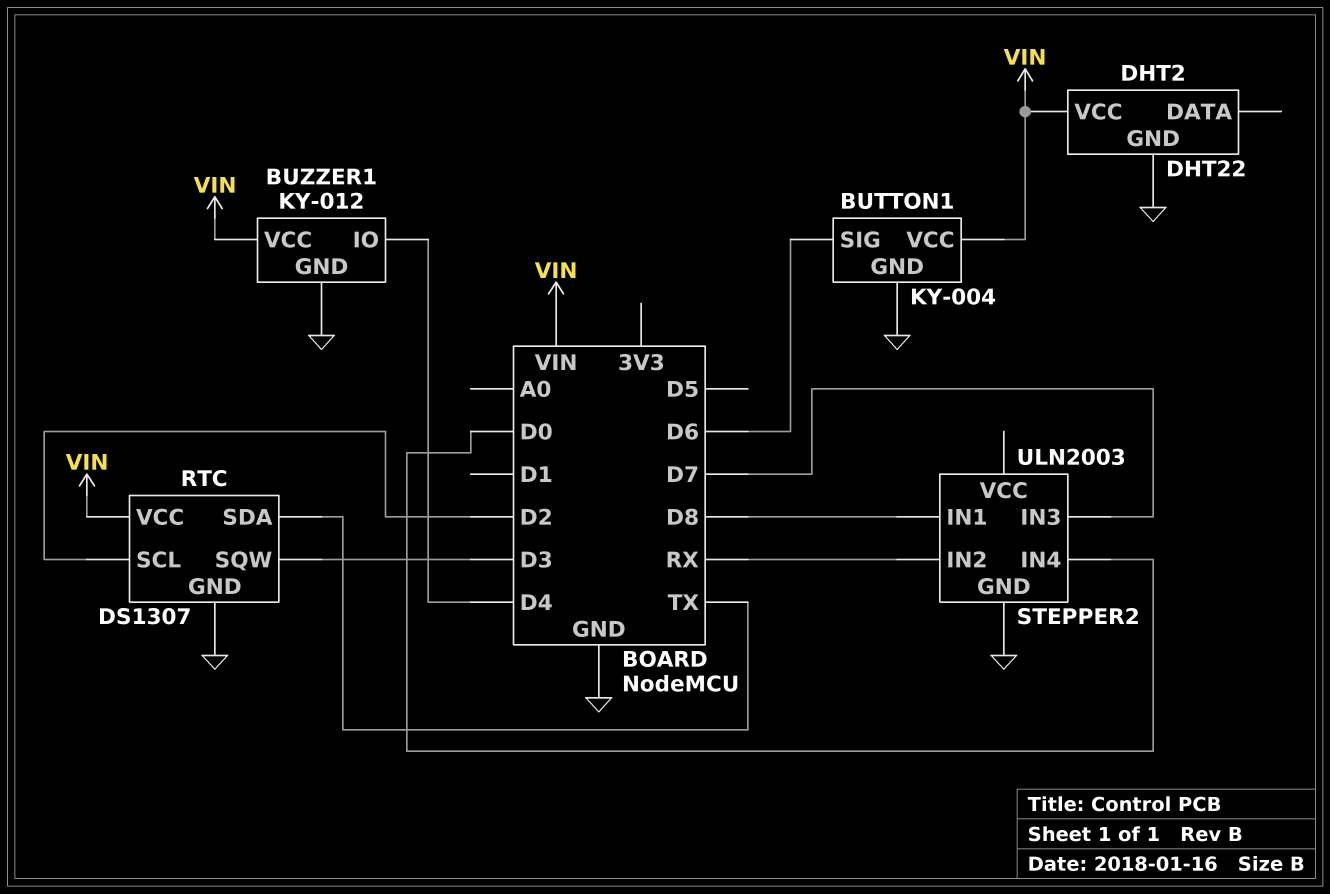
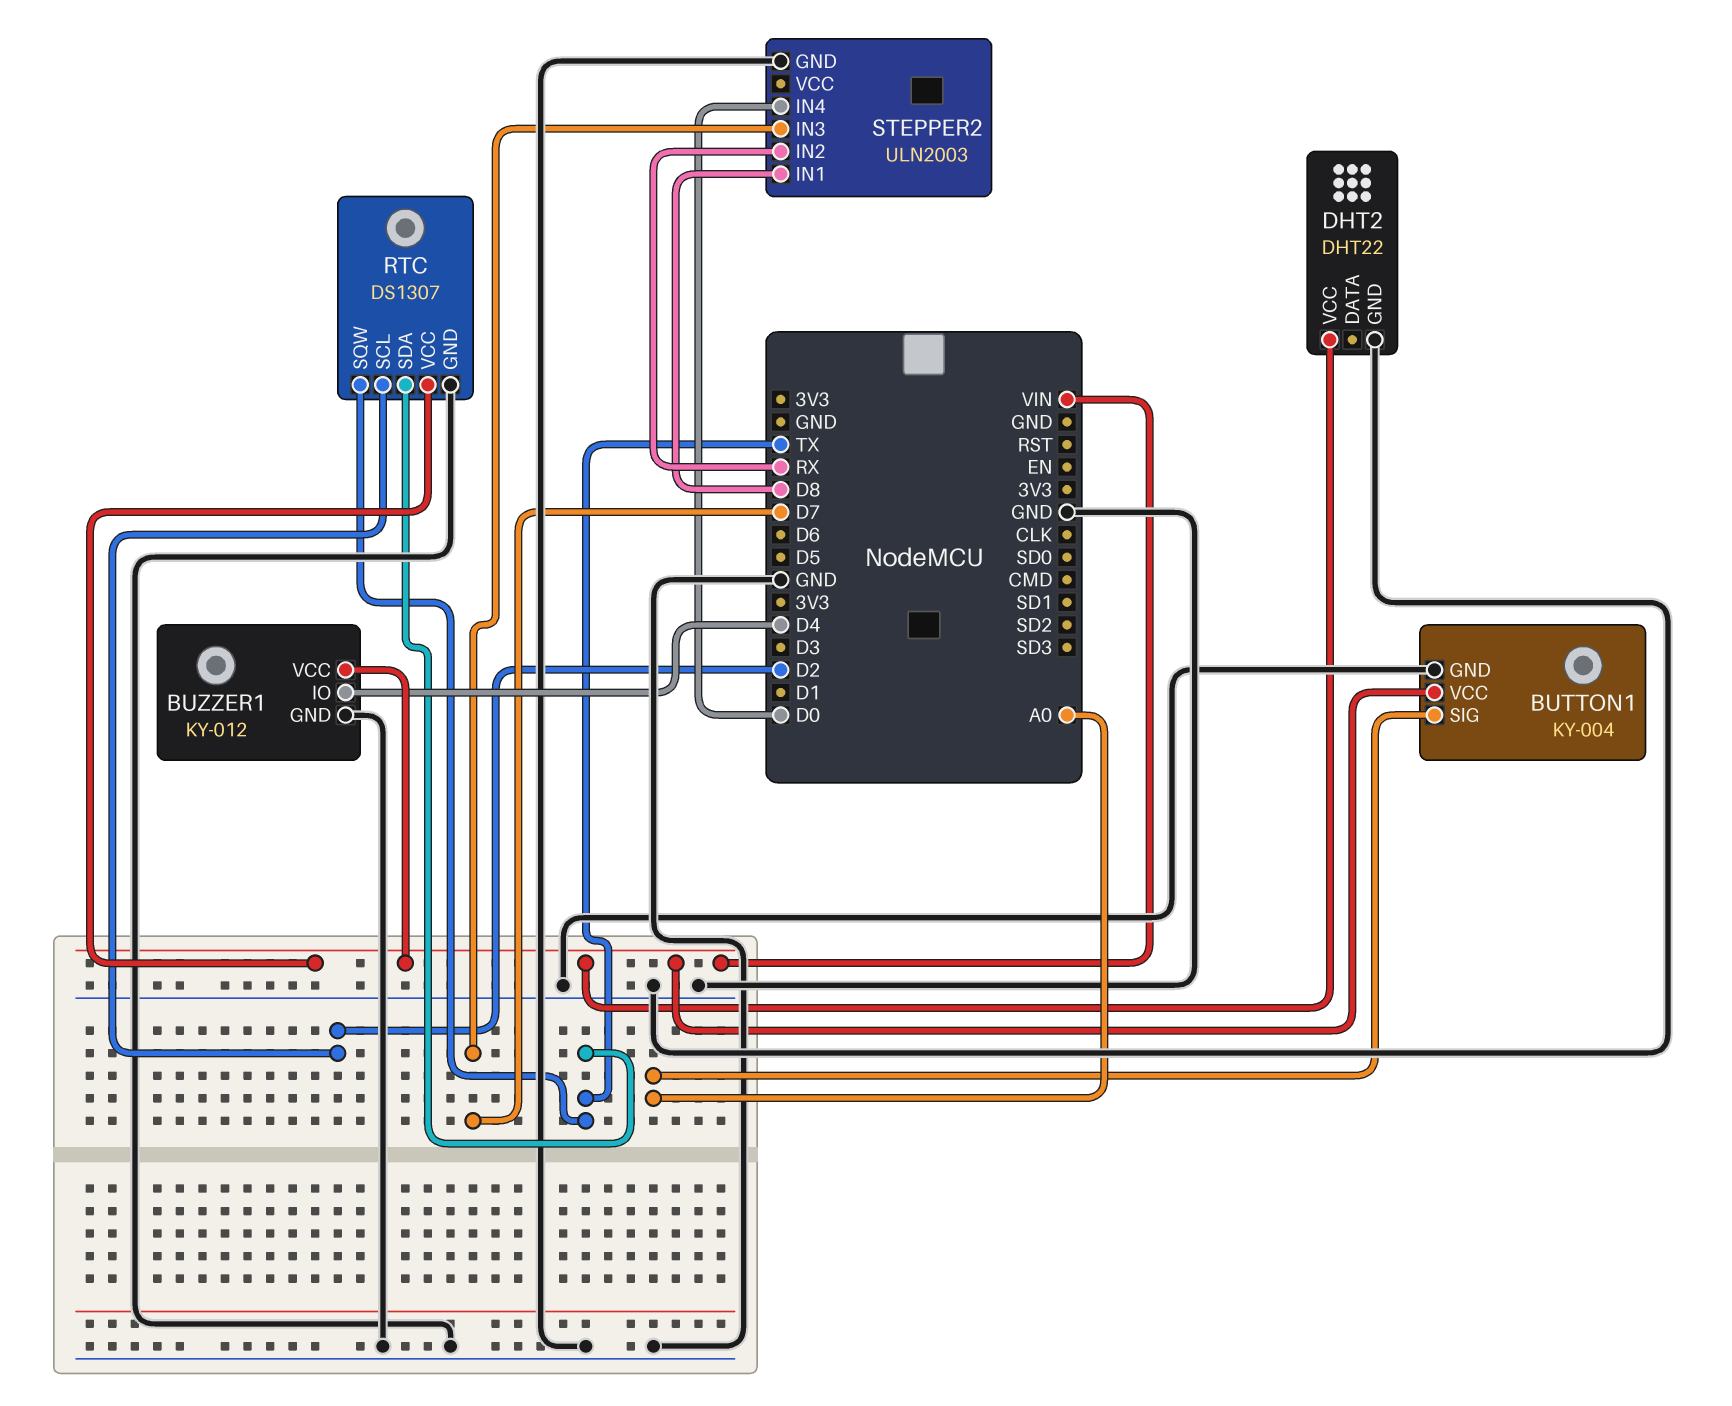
BUTTON1 pin SIG: D6 -> A0
RTC pin SQW: D3 -> TX

